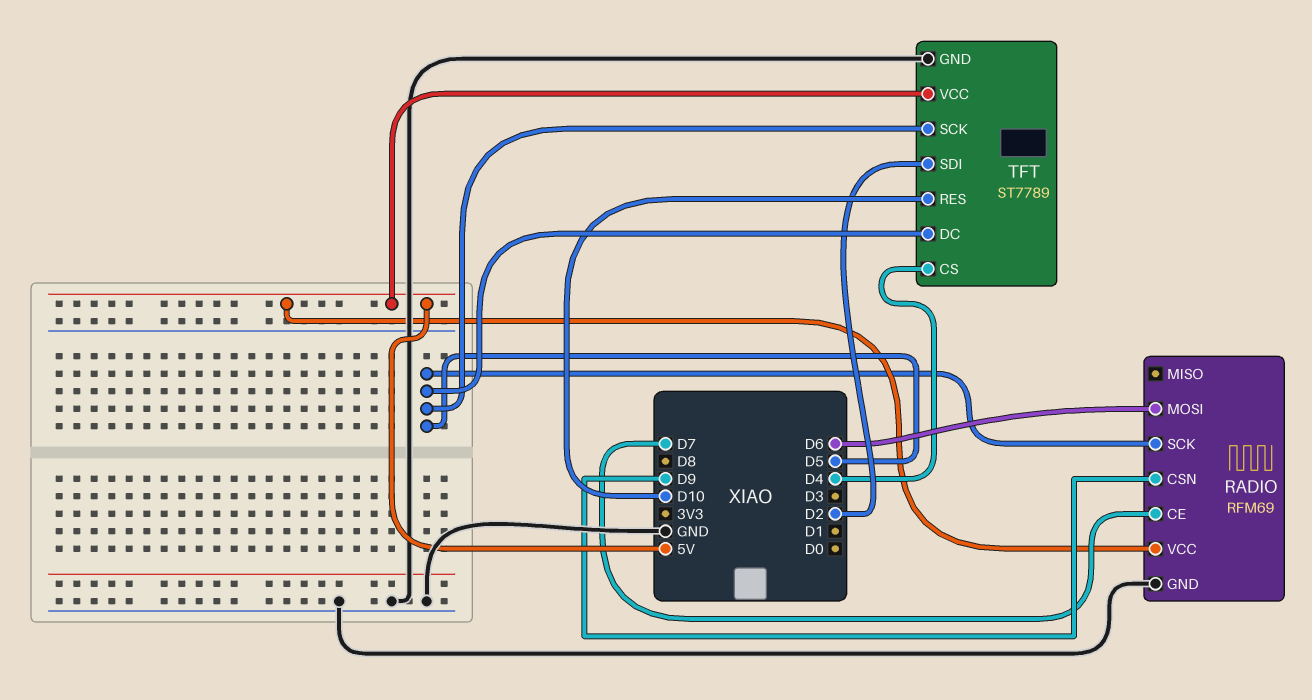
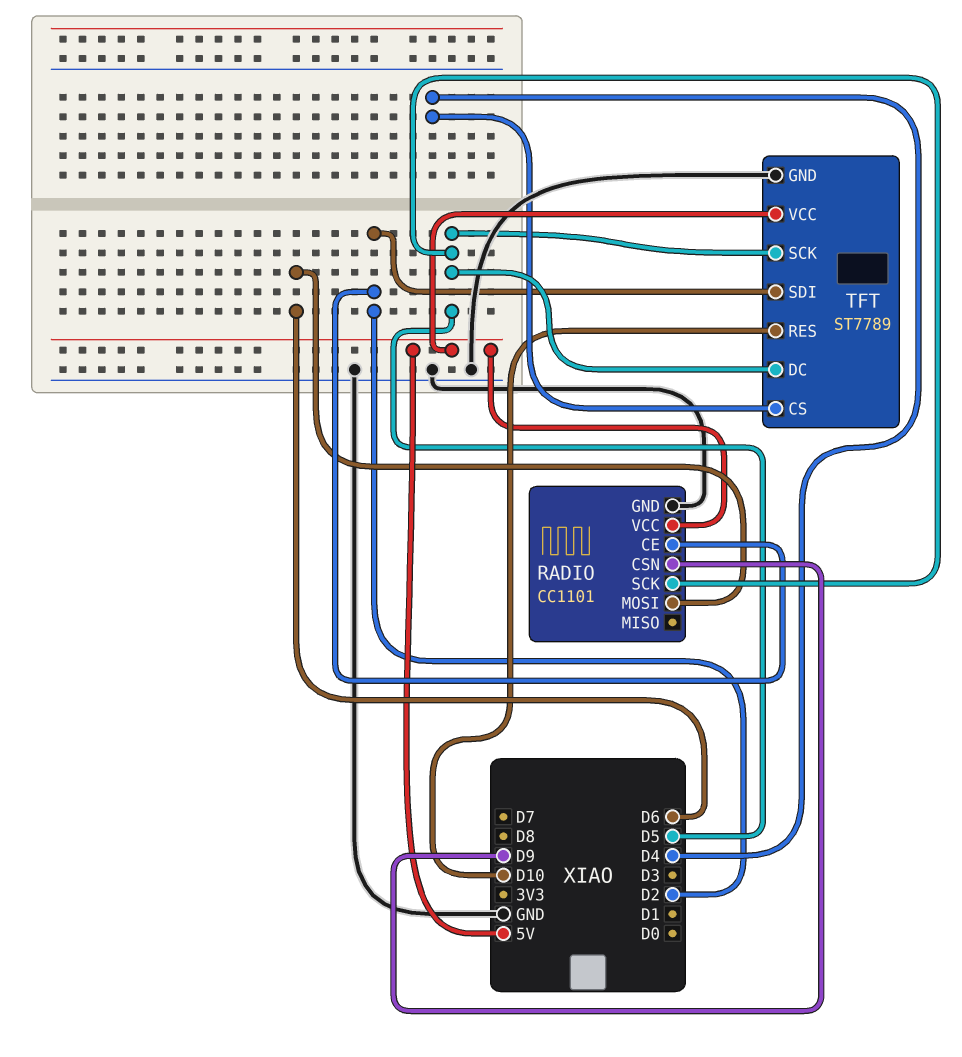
RADIO: RFM69 -> CC1101
RADIO pin CE: D7 -> D2

